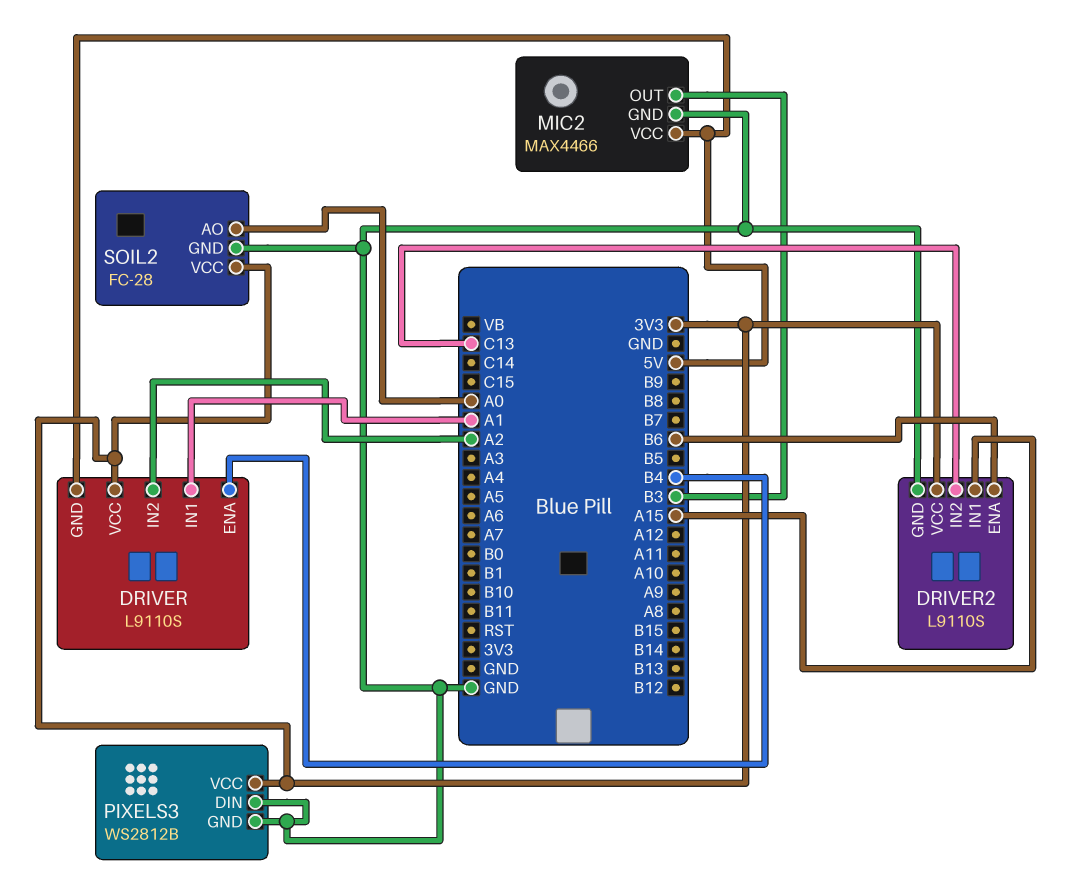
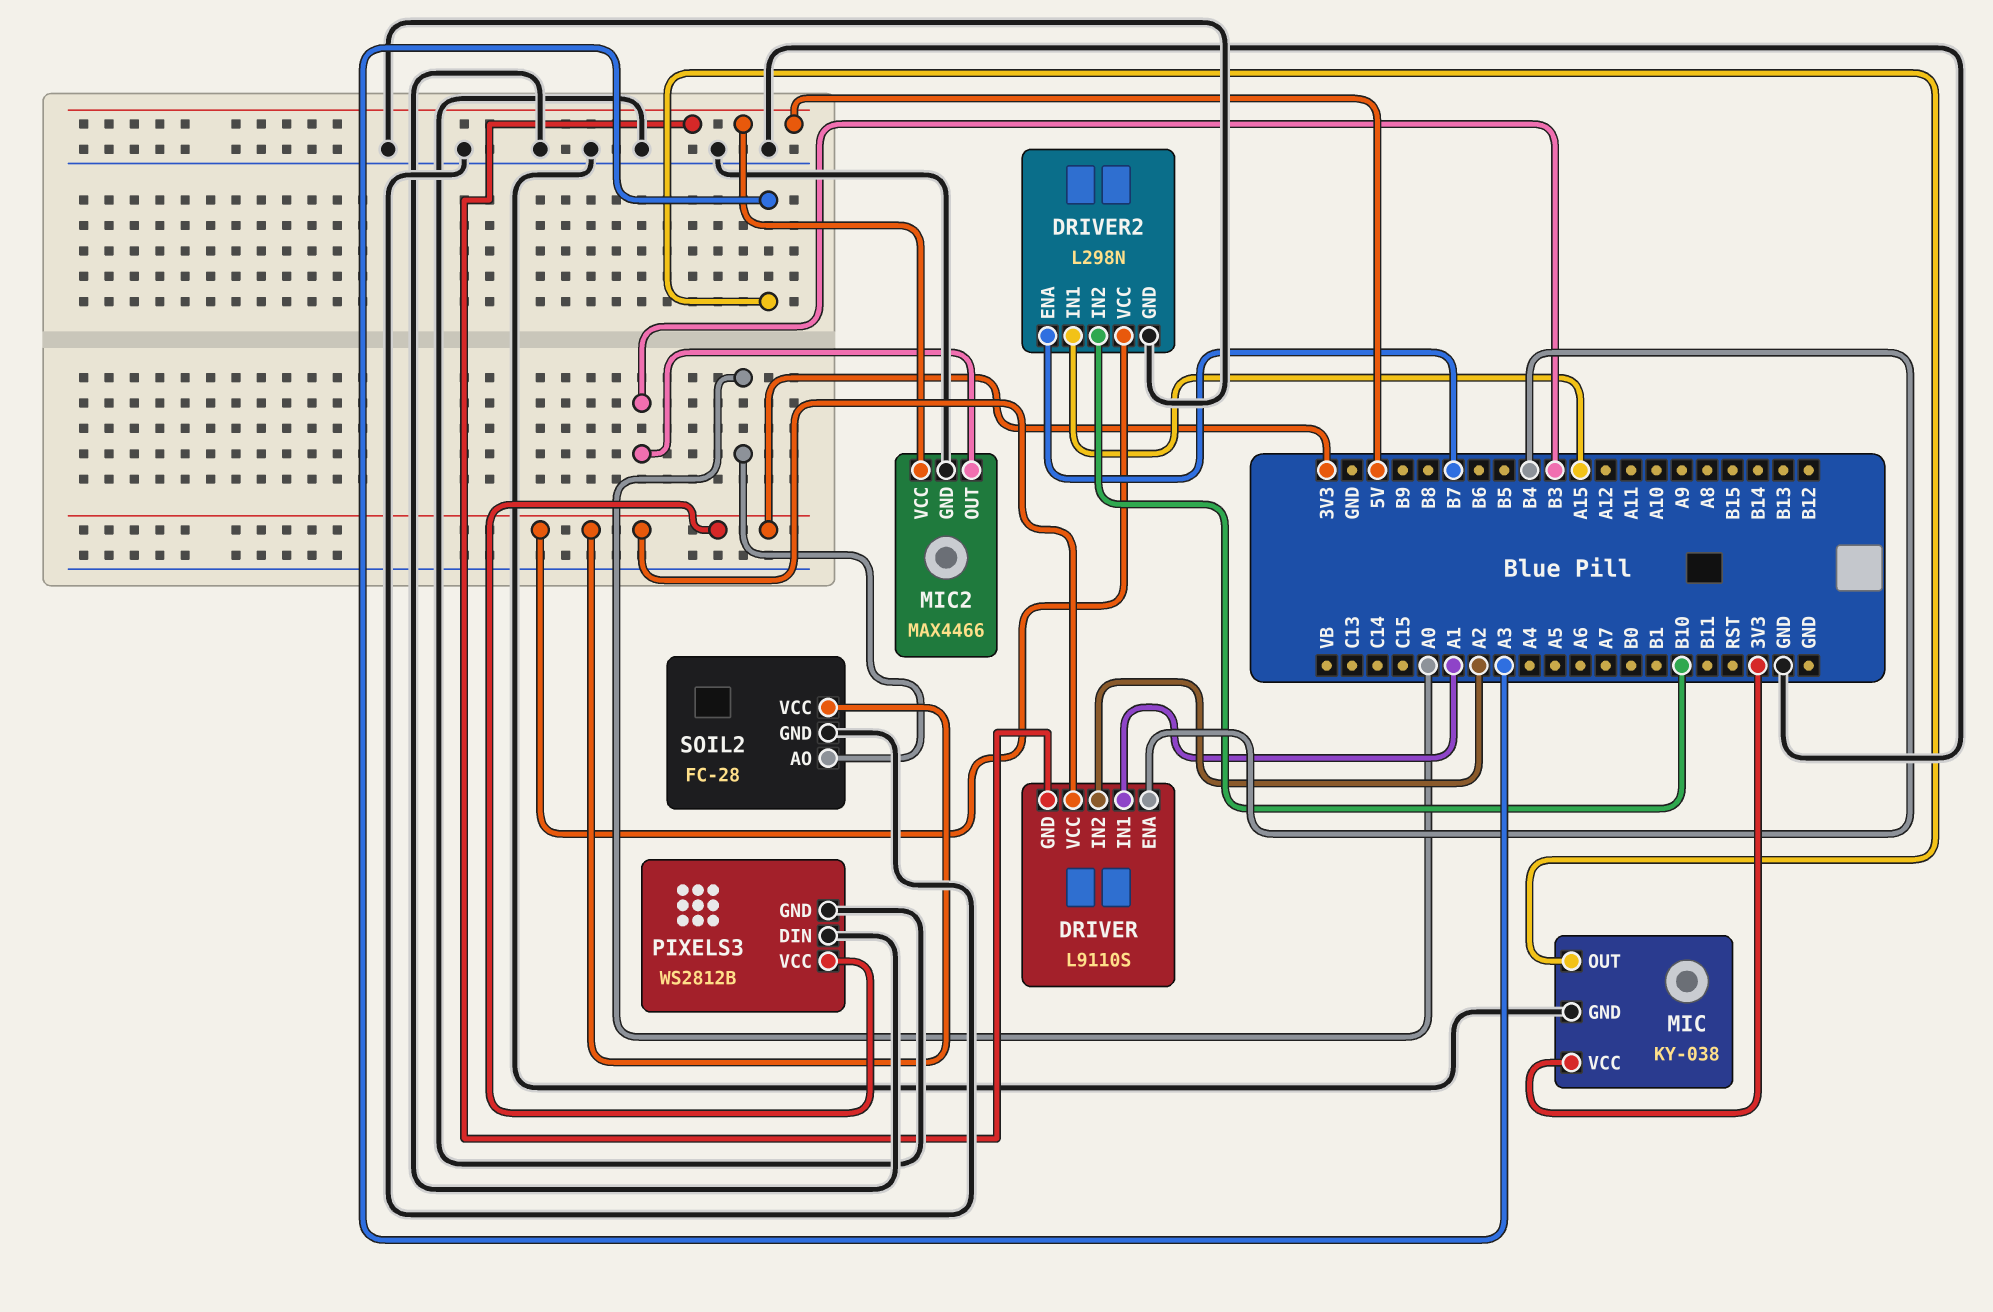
DRIVER2: L9110S -> L298N
DRIVER2 pin ENA: B6 -> B7
DRIVER2 pin IN2: C13 -> B10
MIC: none -> KY-038
MIC pin GND: none -> GND
MIC pin OUT: none -> A3
MIC pin VCC: none -> 3V3

